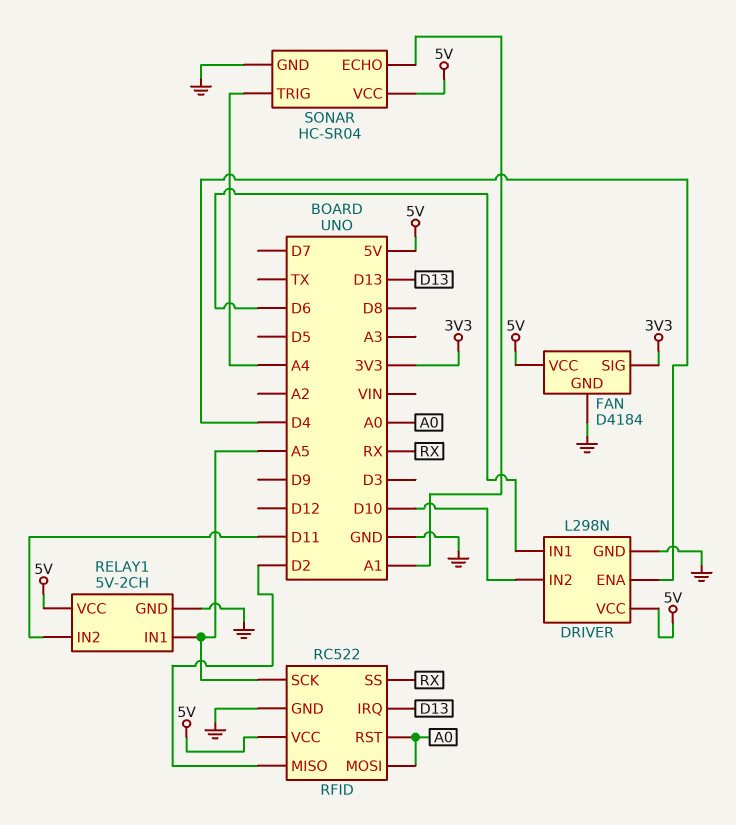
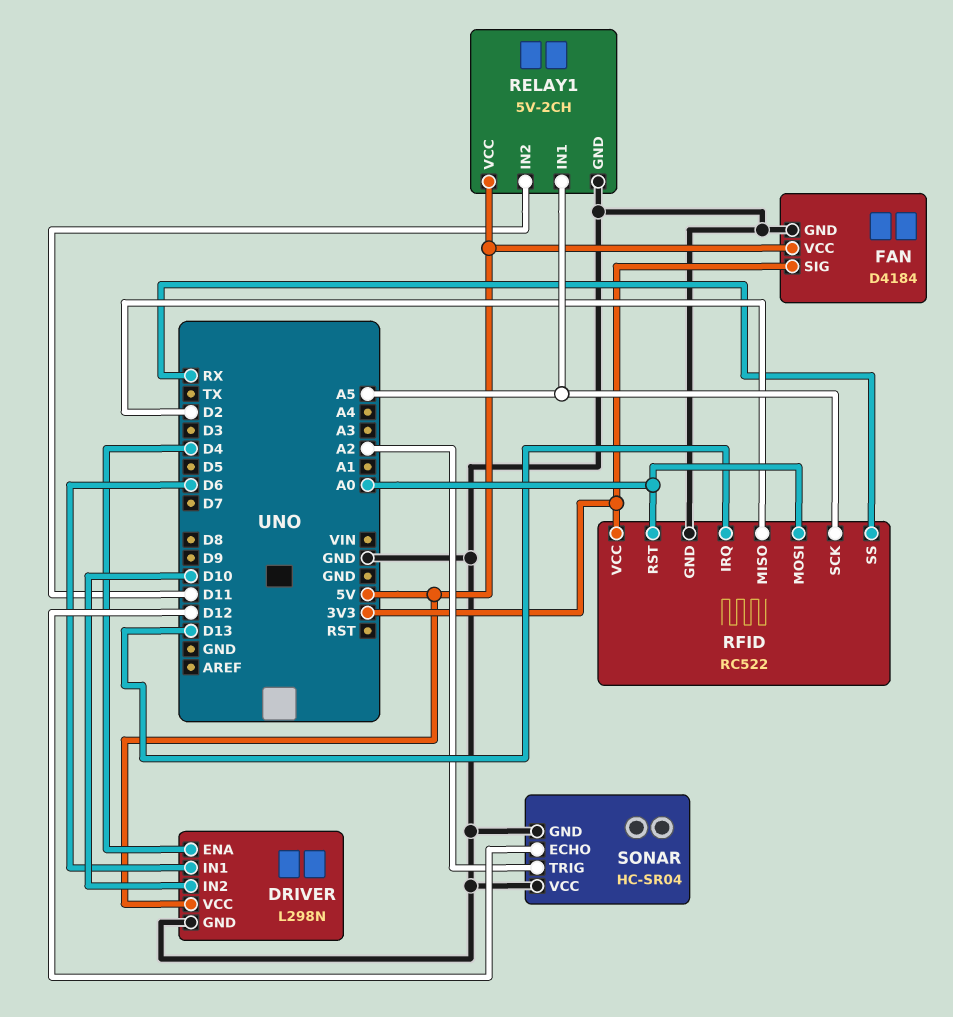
RFID pin VCC: 5V -> 3V3
SONAR pin ECHO: A1 -> D12
SONAR pin TRIG: A4 -> A2
SONAR pin VCC: 5V -> GND

